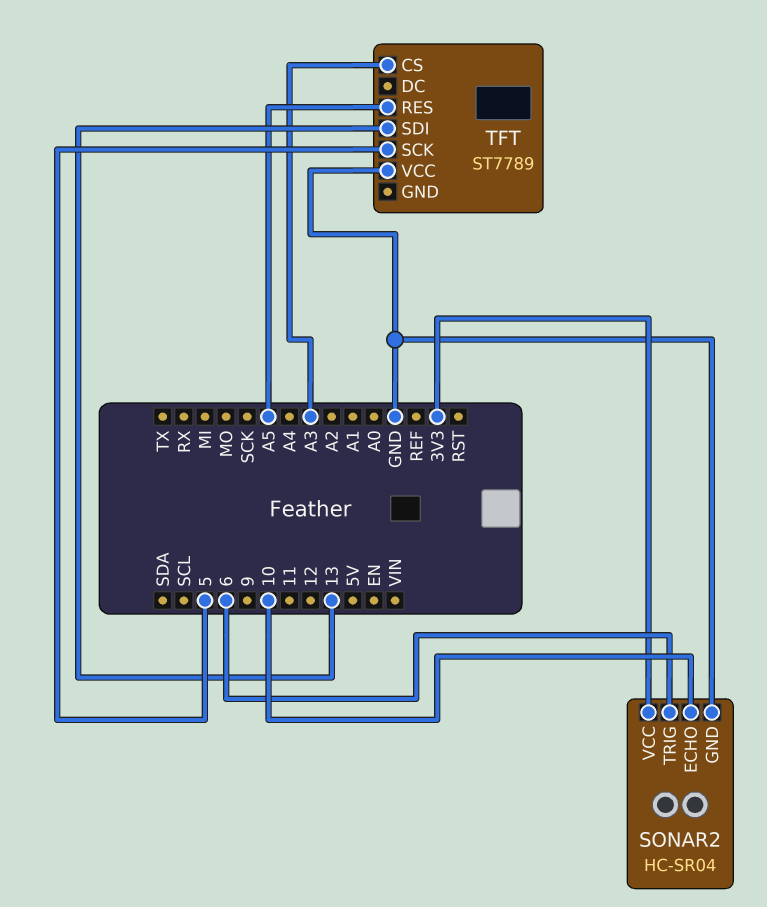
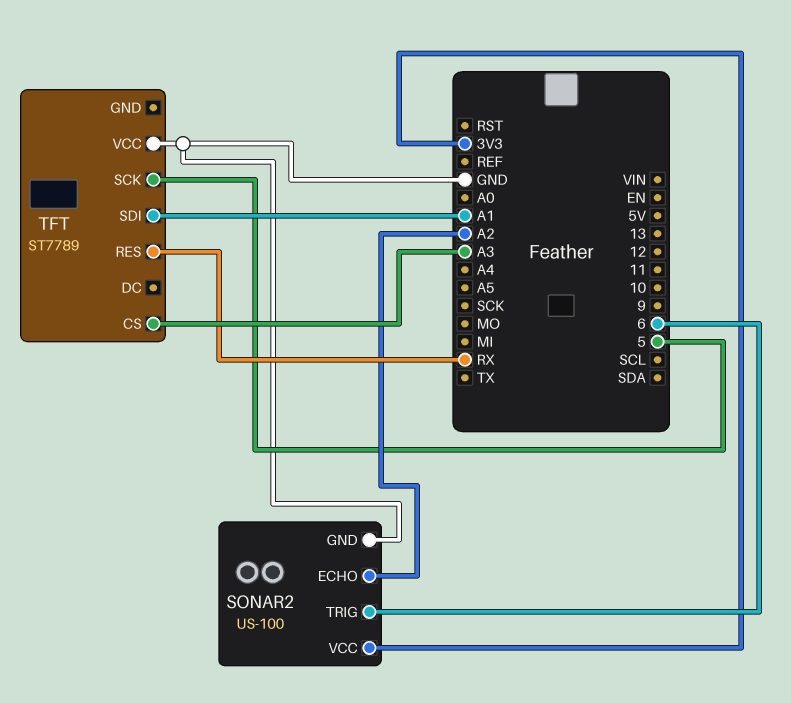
SONAR2: HC-SR04 -> US-100
SONAR2 pin ECHO: 10 -> A2
TFT pin RES: A5 -> RX
TFT pin SDI: 13 -> A1

